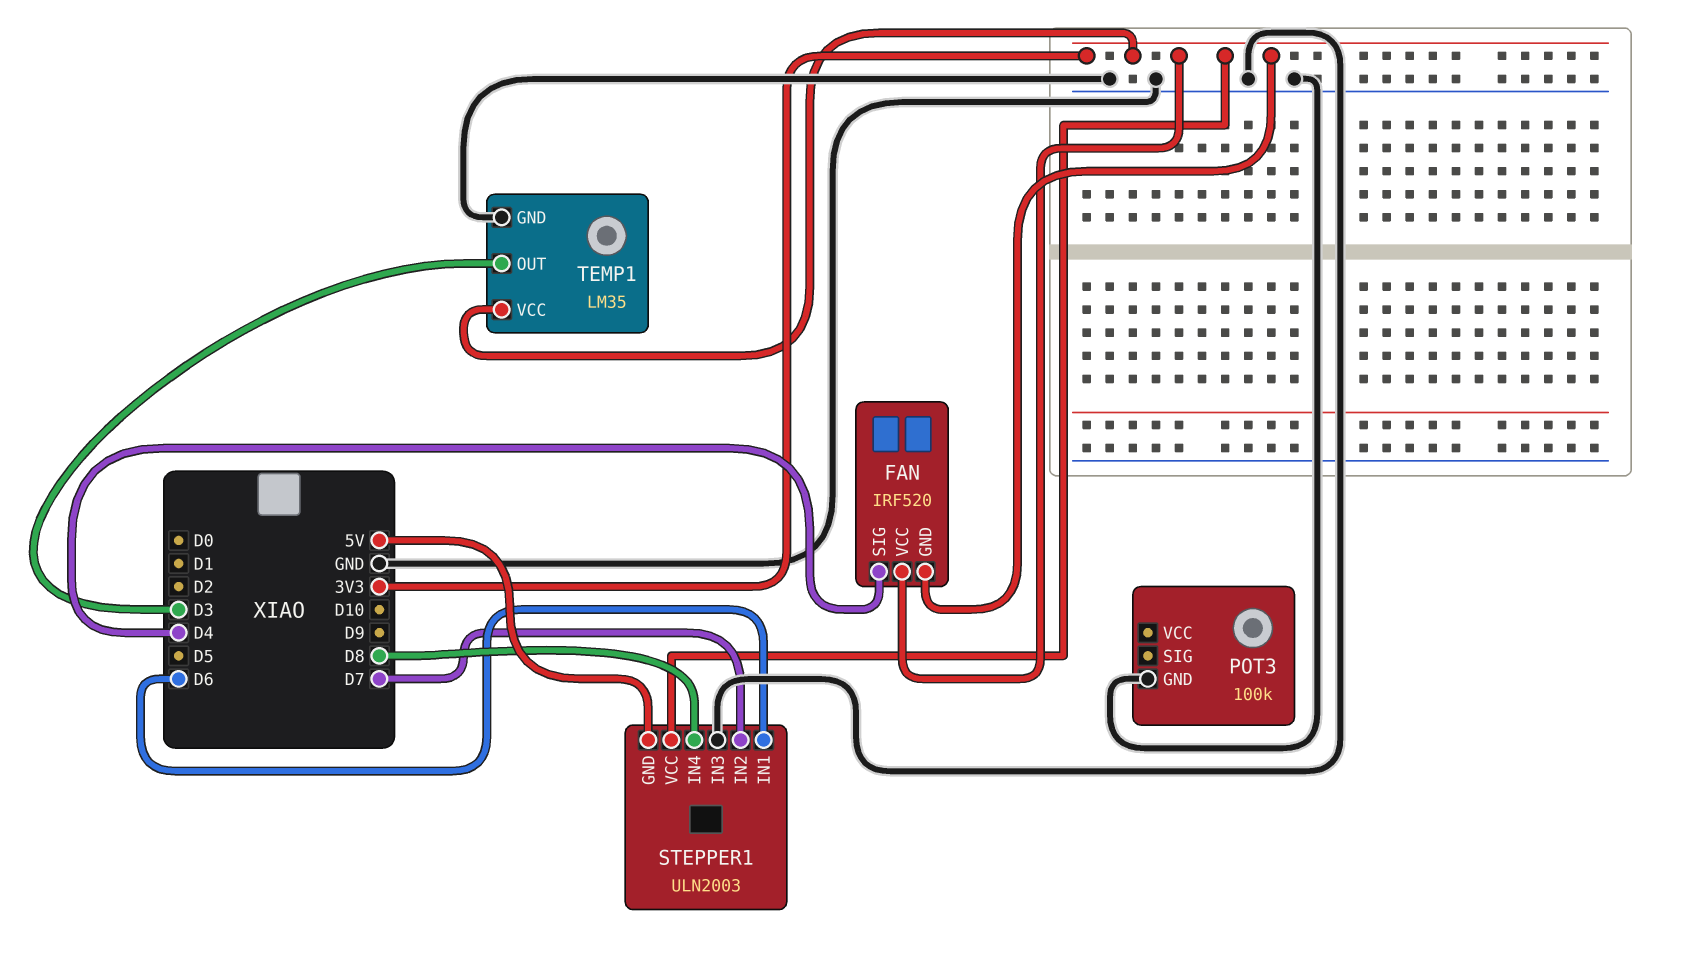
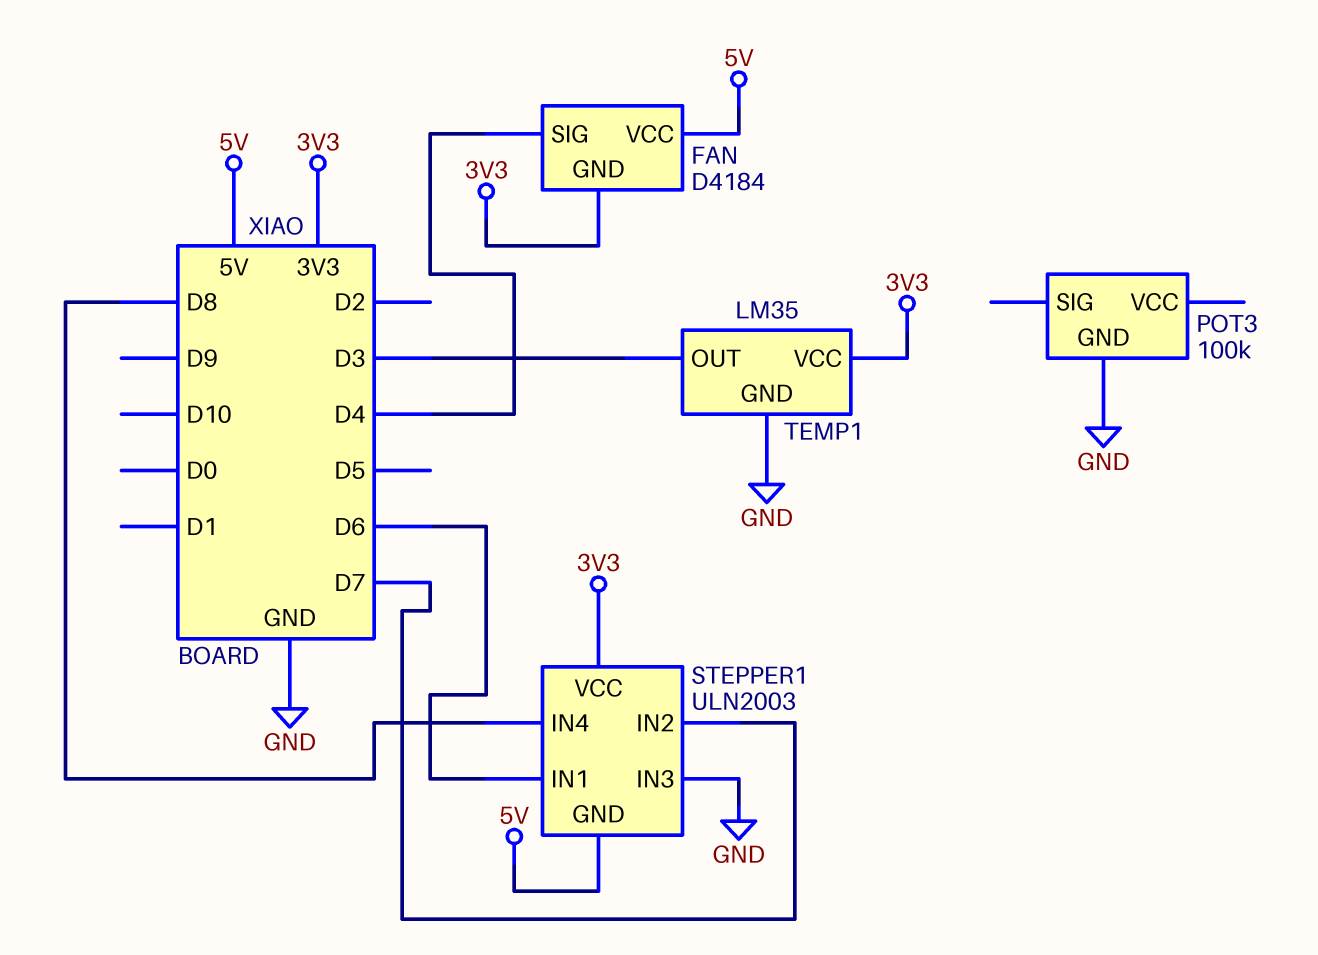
FAN: IRF520 -> D4184
FAN pin VCC: 3V3 -> 5V

